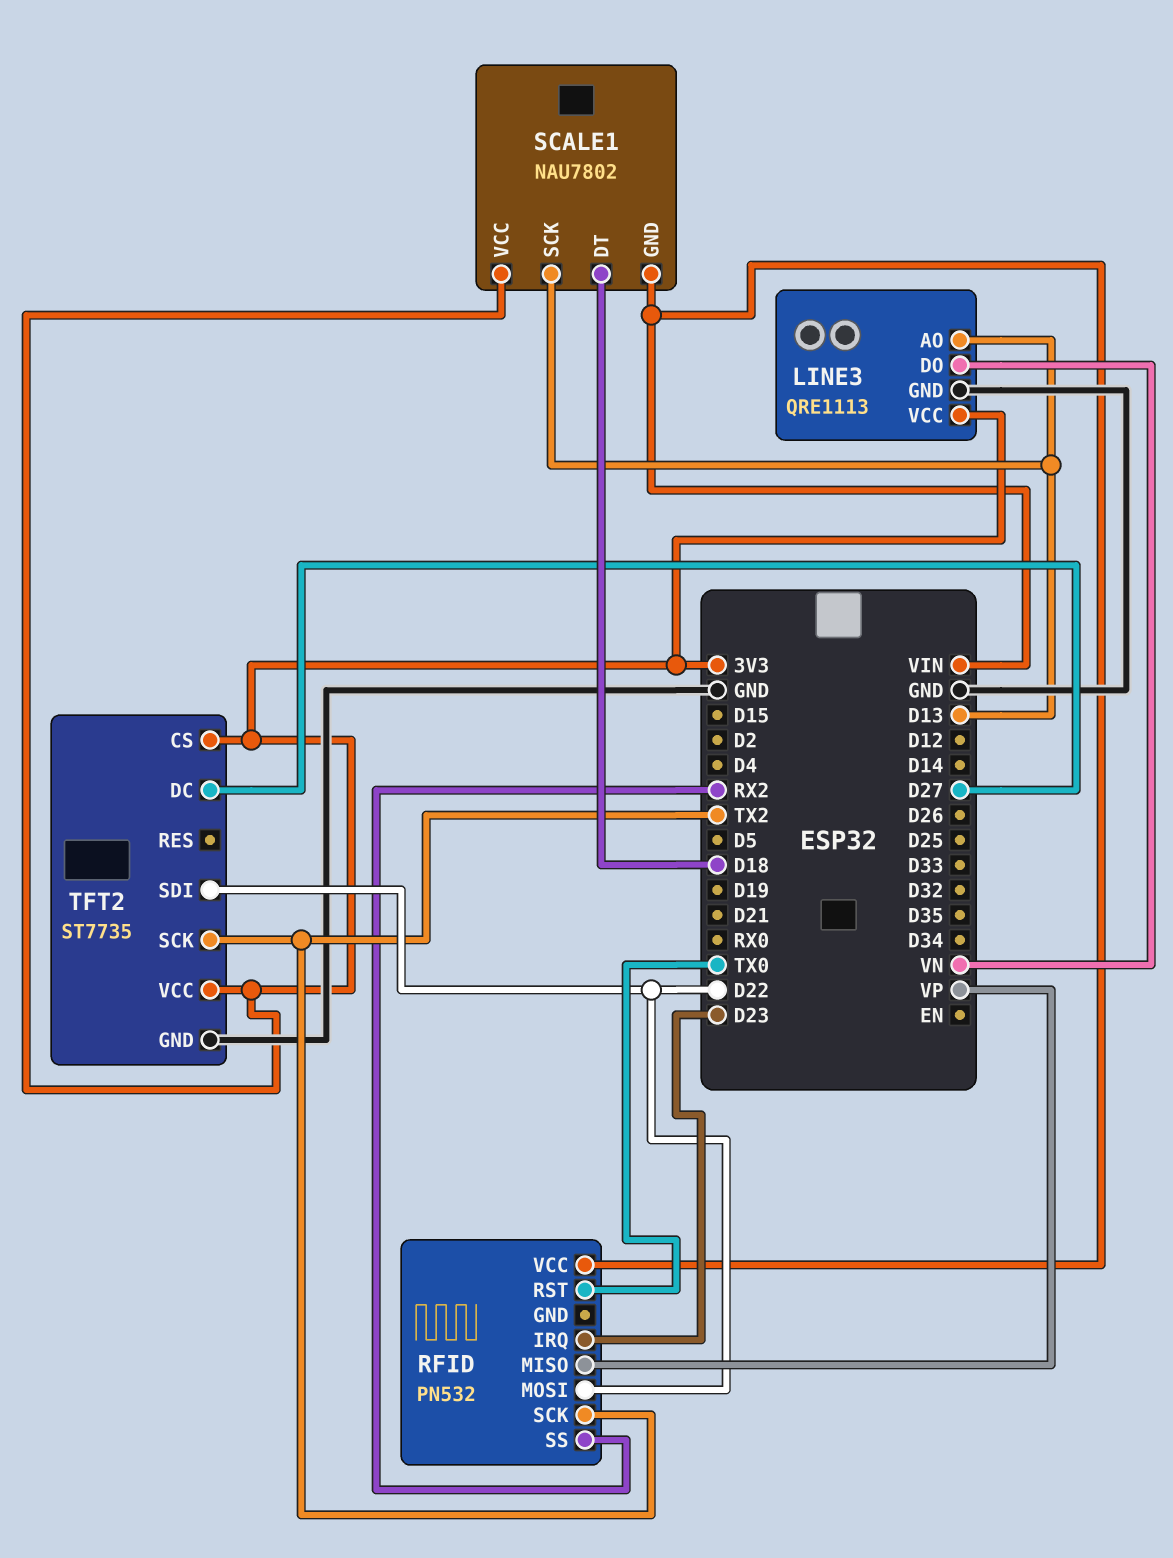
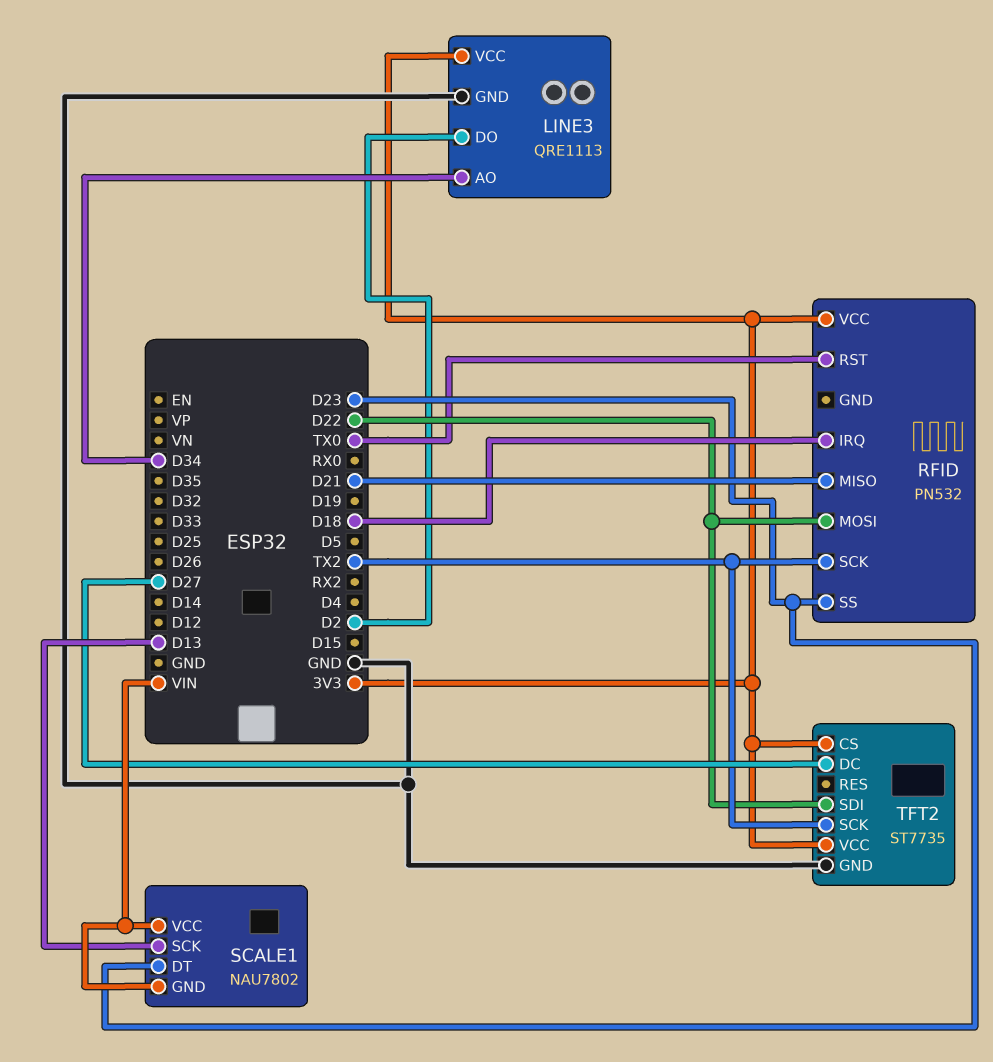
LINE3 pin AO: D13 -> D34
LINE3 pin DO: VN -> D2
RFID pin IRQ: D23 -> D18
RFID pin MISO: VP -> D21
RFID pin SS: RX2 -> D23
RFID pin VCC: VIN -> 3V3
SCALE1 pin DT: D18 -> D23
SCALE1 pin VCC: 3V3 -> VIN

